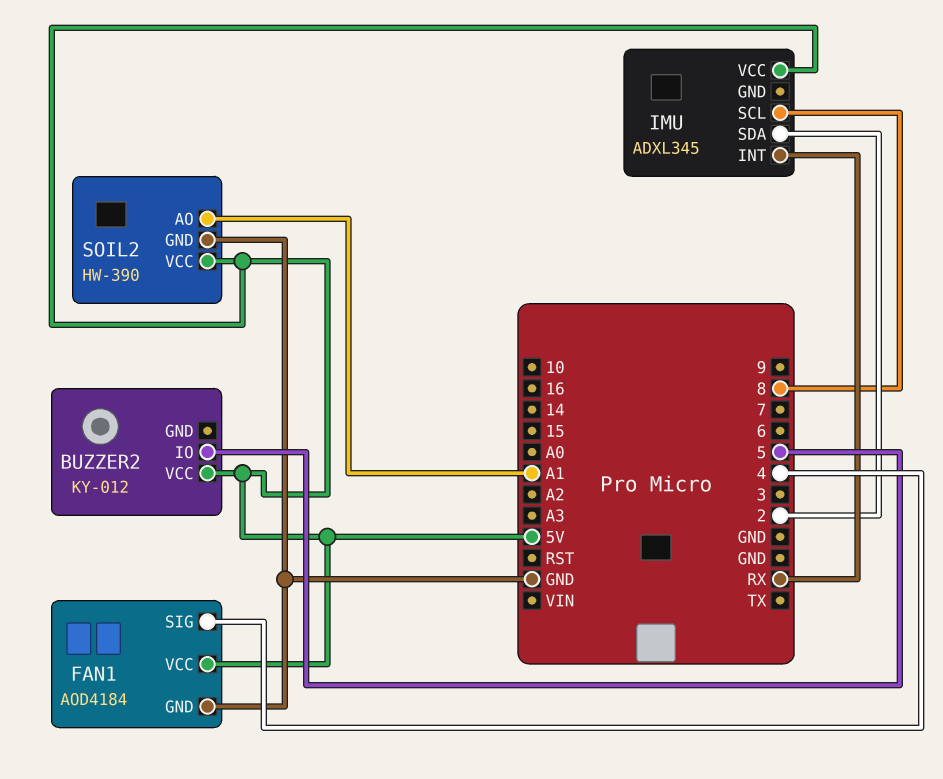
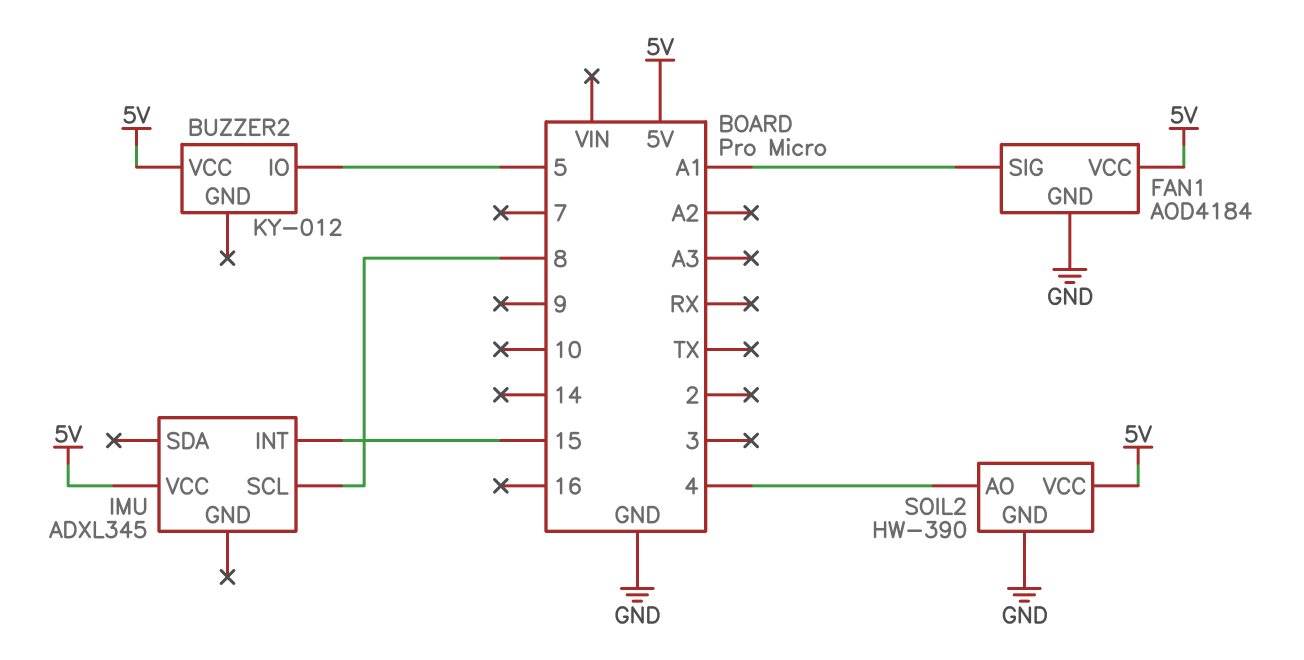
FAN1 pin SIG: 4 -> A1
IMU pin INT: RX -> 15
IMU pin SDA: 2 -> none
SOIL2 pin AO: A1 -> 4

